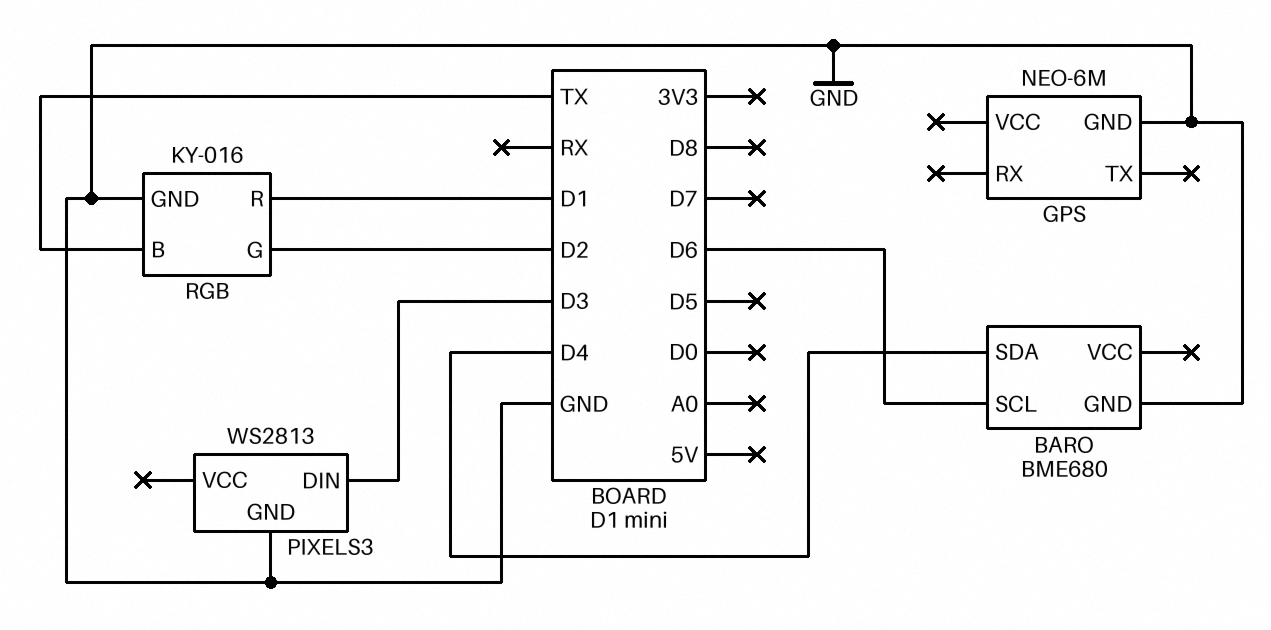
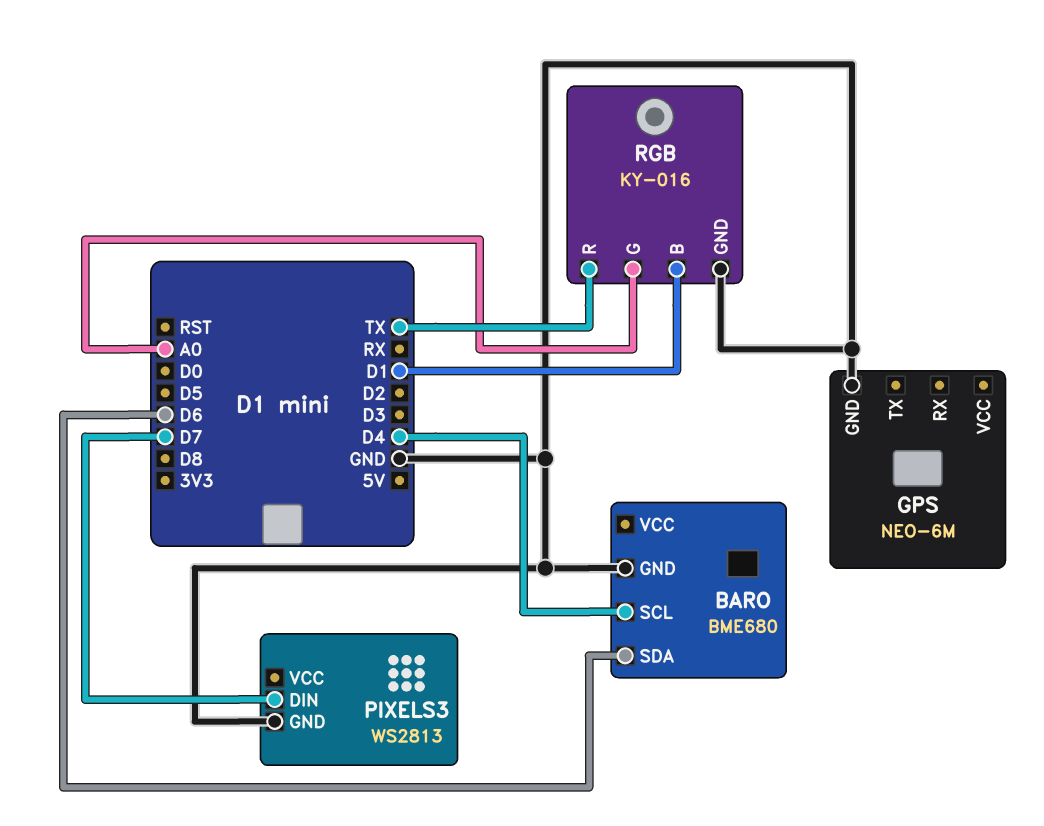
BARO pin SCL: D6 -> D4
BARO pin SDA: D4 -> D6
PIXELS3 pin DIN: D3 -> D7
RGB pin B: TX -> D1
RGB pin G: D2 -> A0
RGB pin R: D1 -> TX

